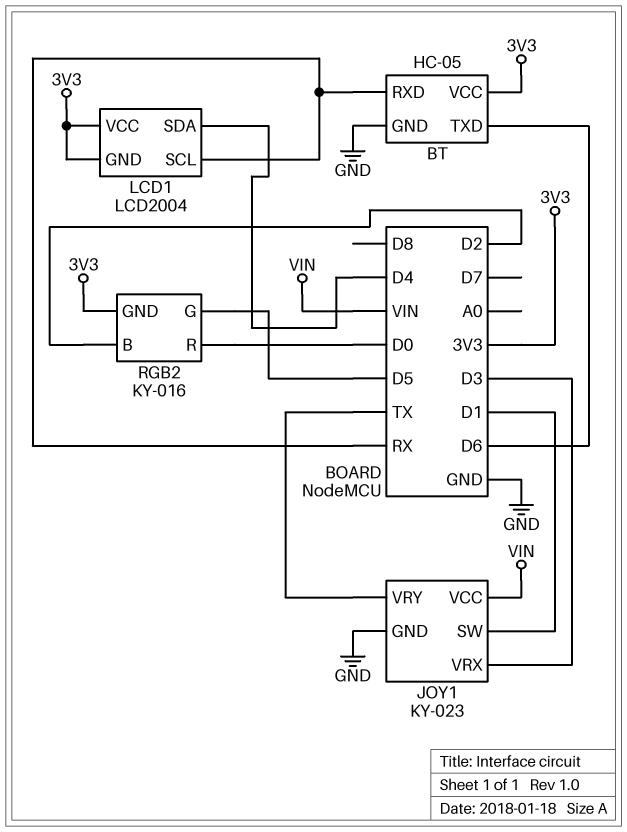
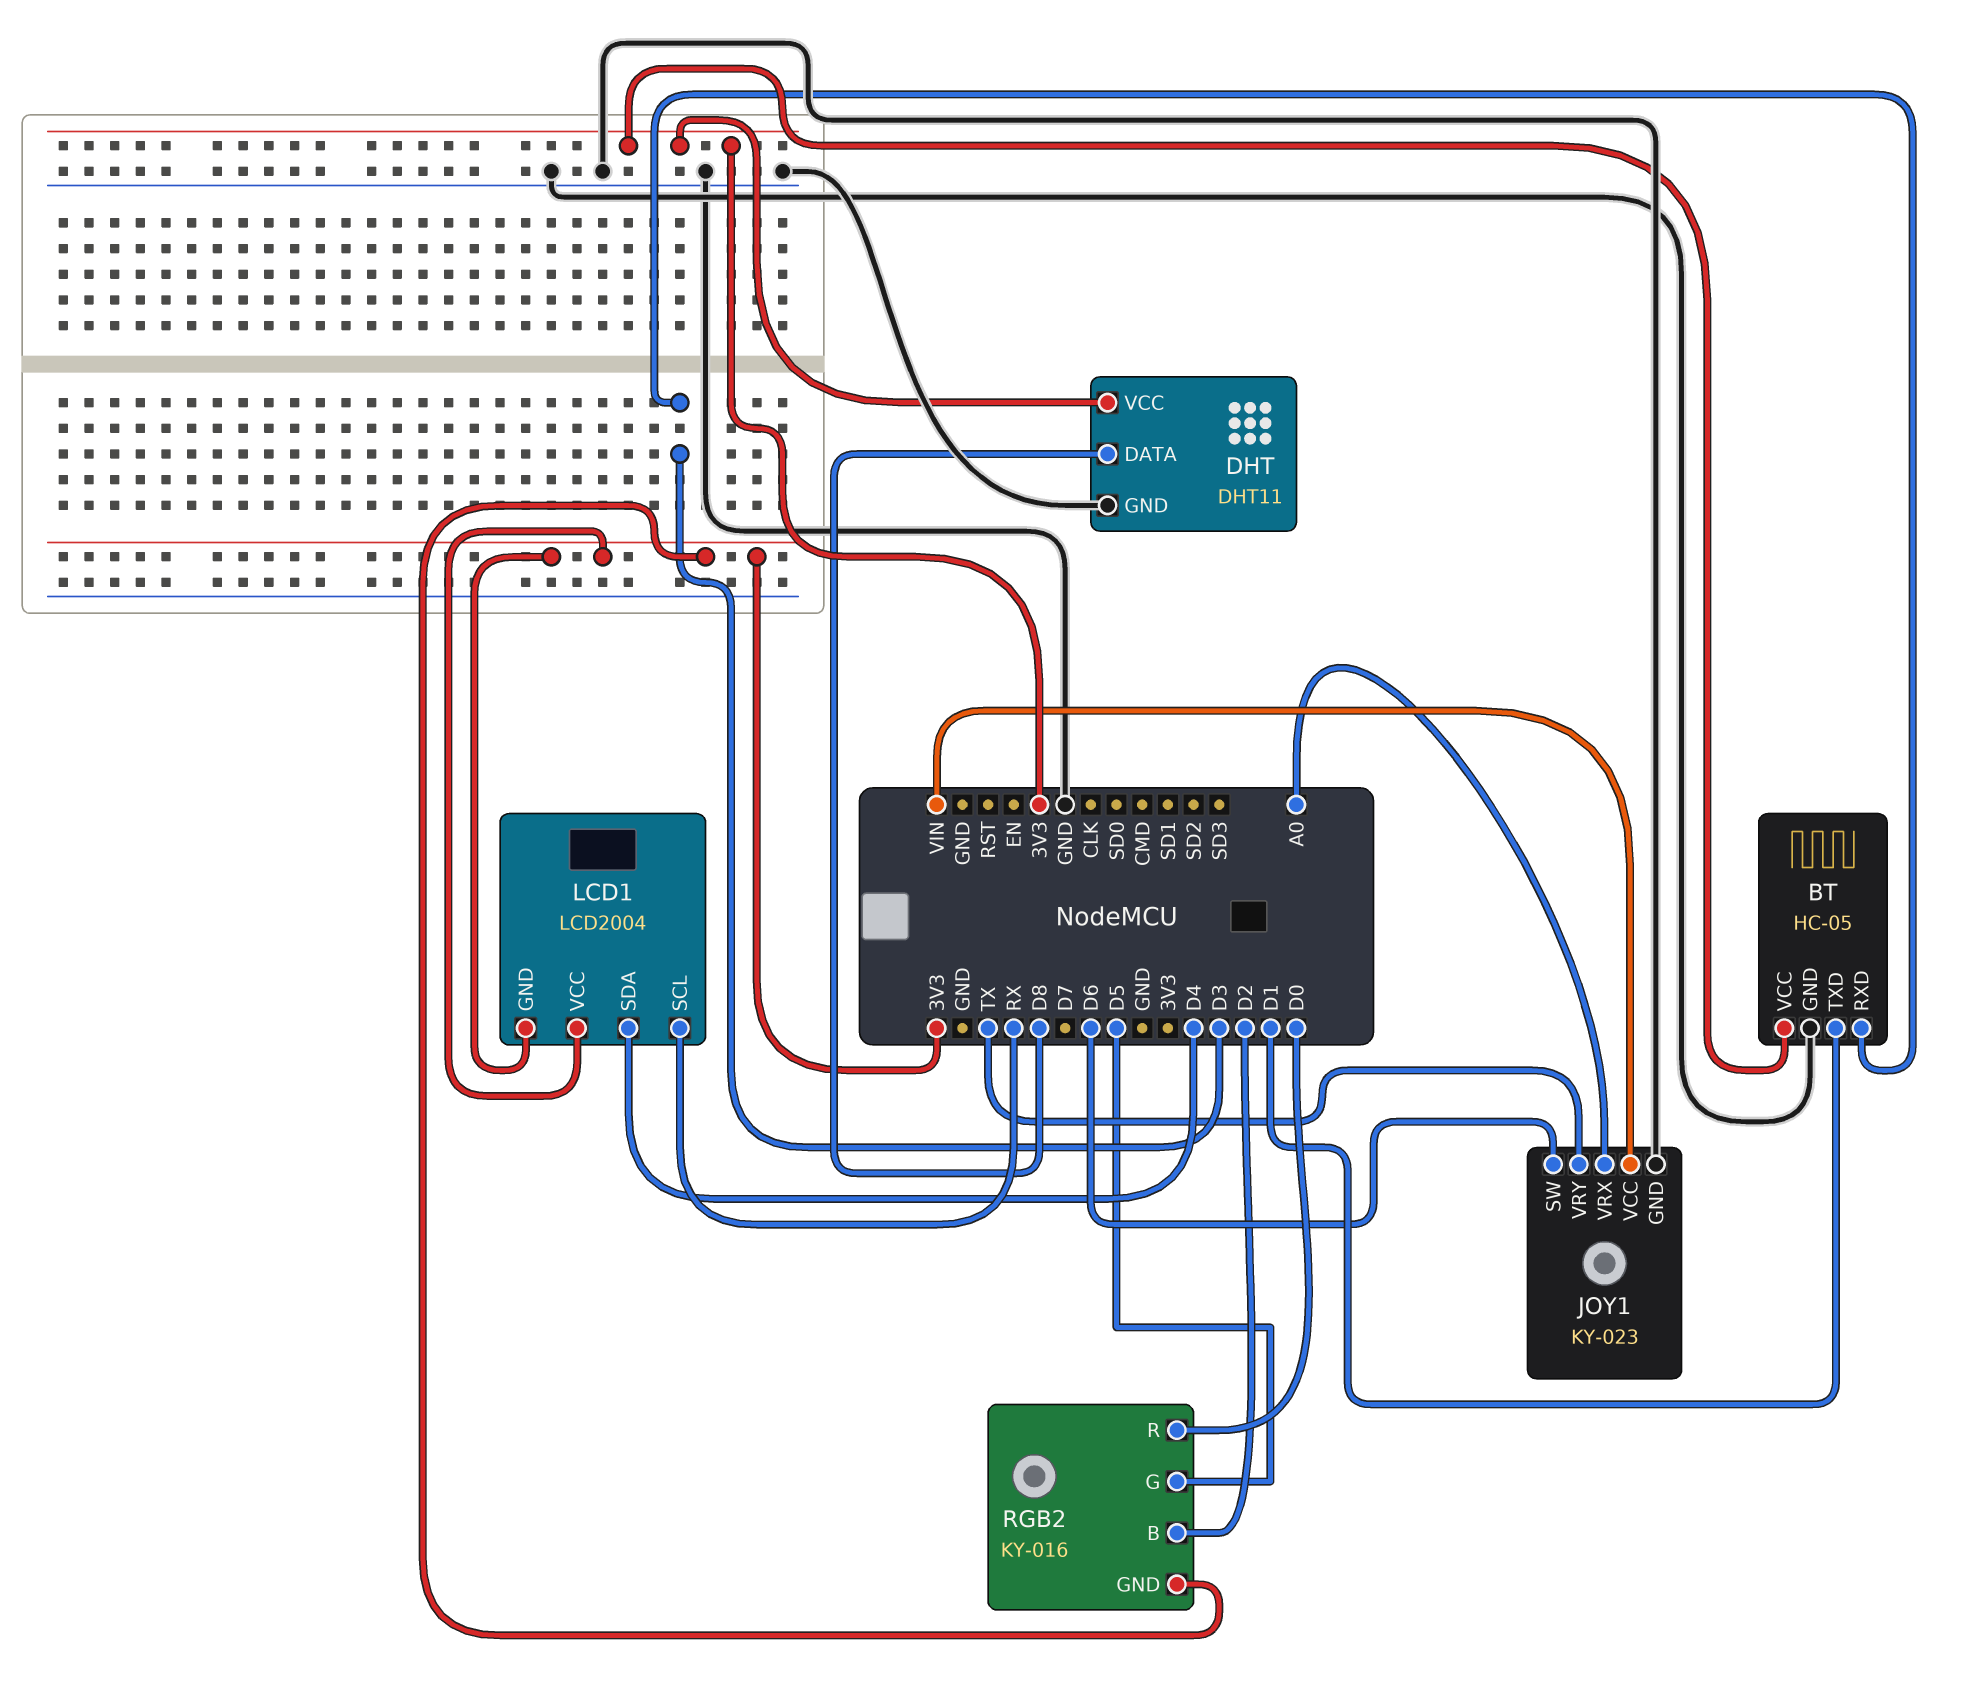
BT pin RXD: RX -> D3
BT pin TXD: D6 -> D1
DHT: none -> DHT11
DHT pin DATA: none -> D8
DHT pin GND: none -> GND
DHT pin VCC: none -> 3V3
JOY1 pin SW: D1 -> D6
JOY1 pin VRX: D3 -> A0

